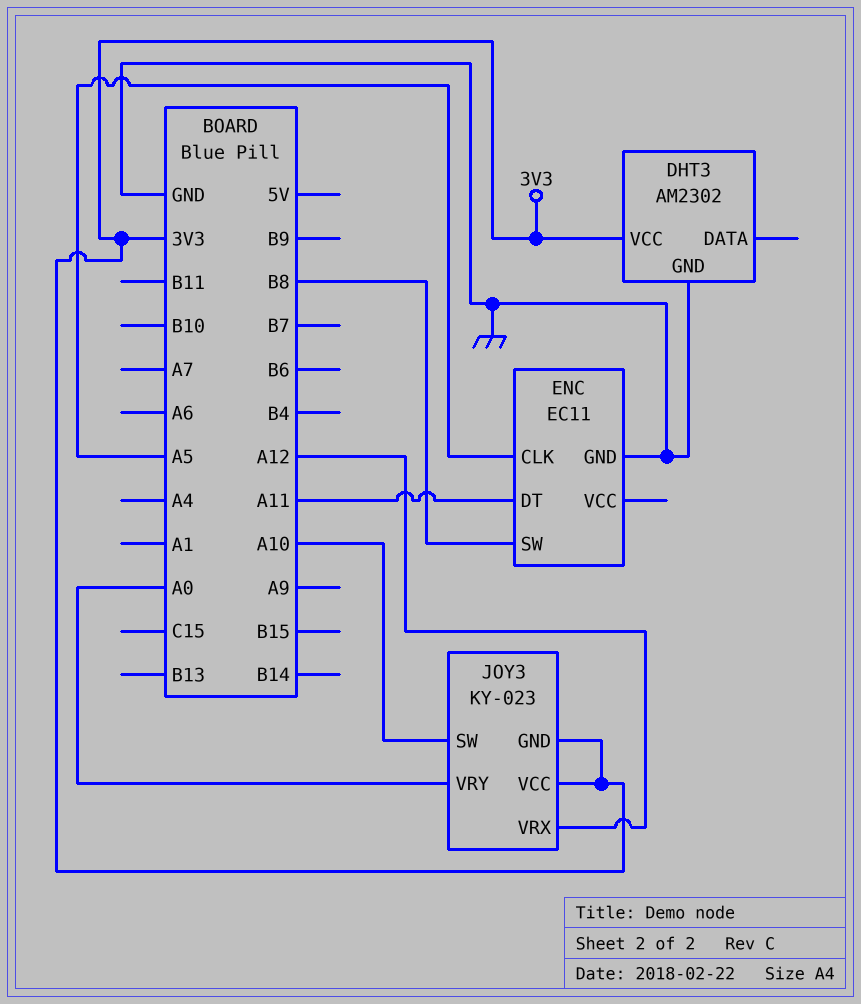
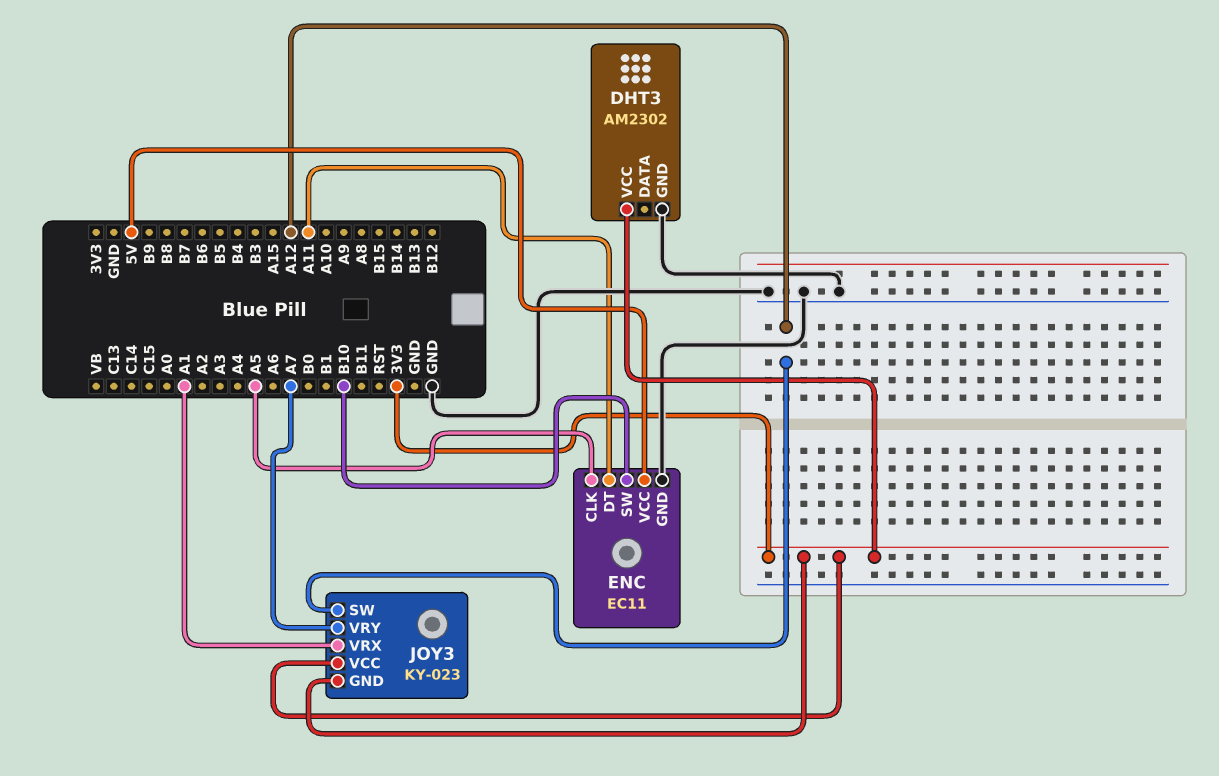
ENC pin SW: B8 -> B10
ENC pin VCC: none -> 5V
JOY3 pin SW: A10 -> A12
JOY3 pin VRX: A12 -> A1
JOY3 pin VRY: A0 -> A7

